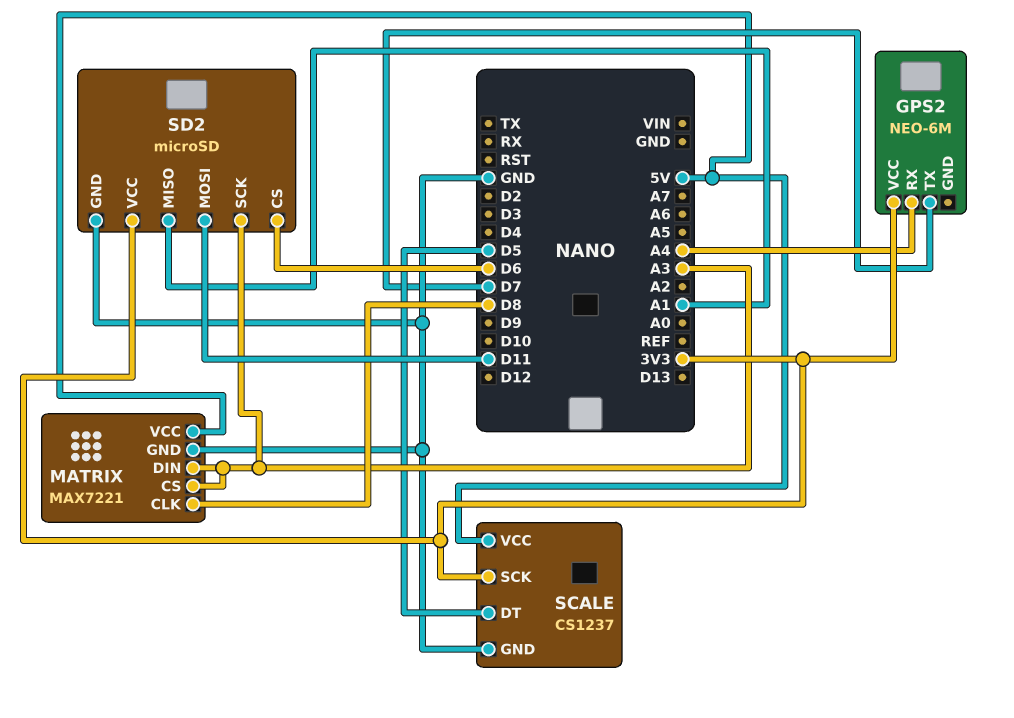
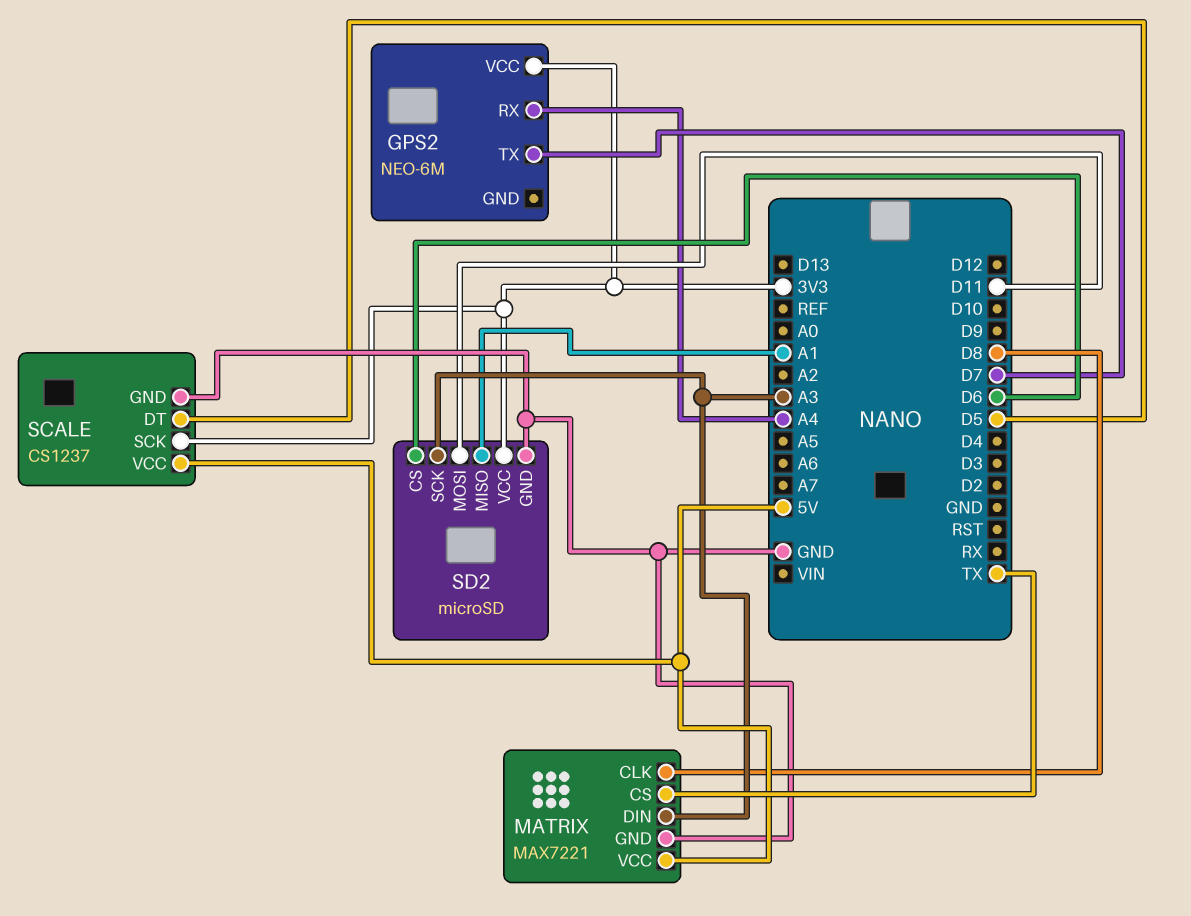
MATRIX pin CS: A3 -> TX

